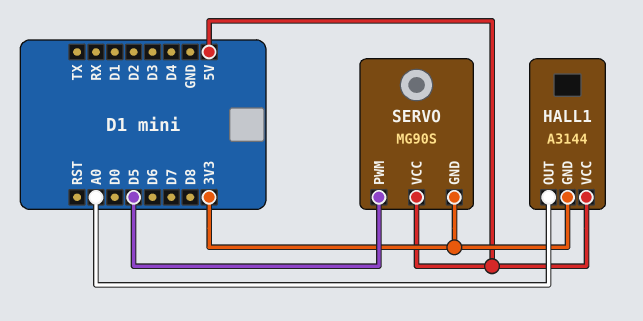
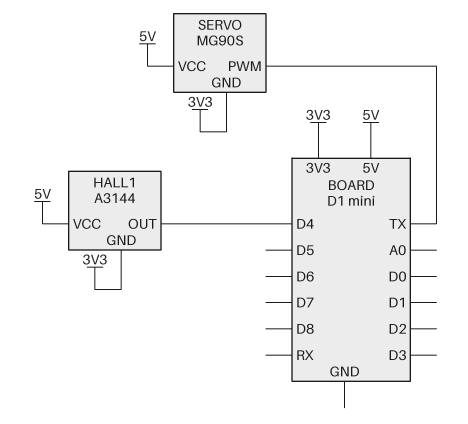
HALL1 pin OUT: A0 -> D4
SERVO pin PWM: D5 -> TX

